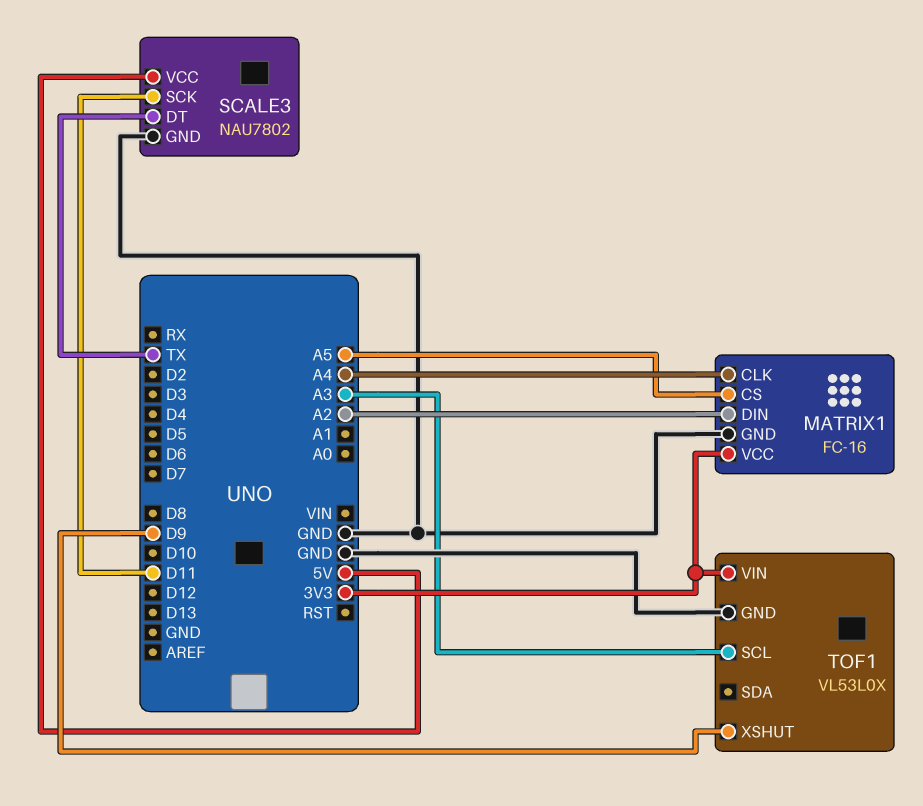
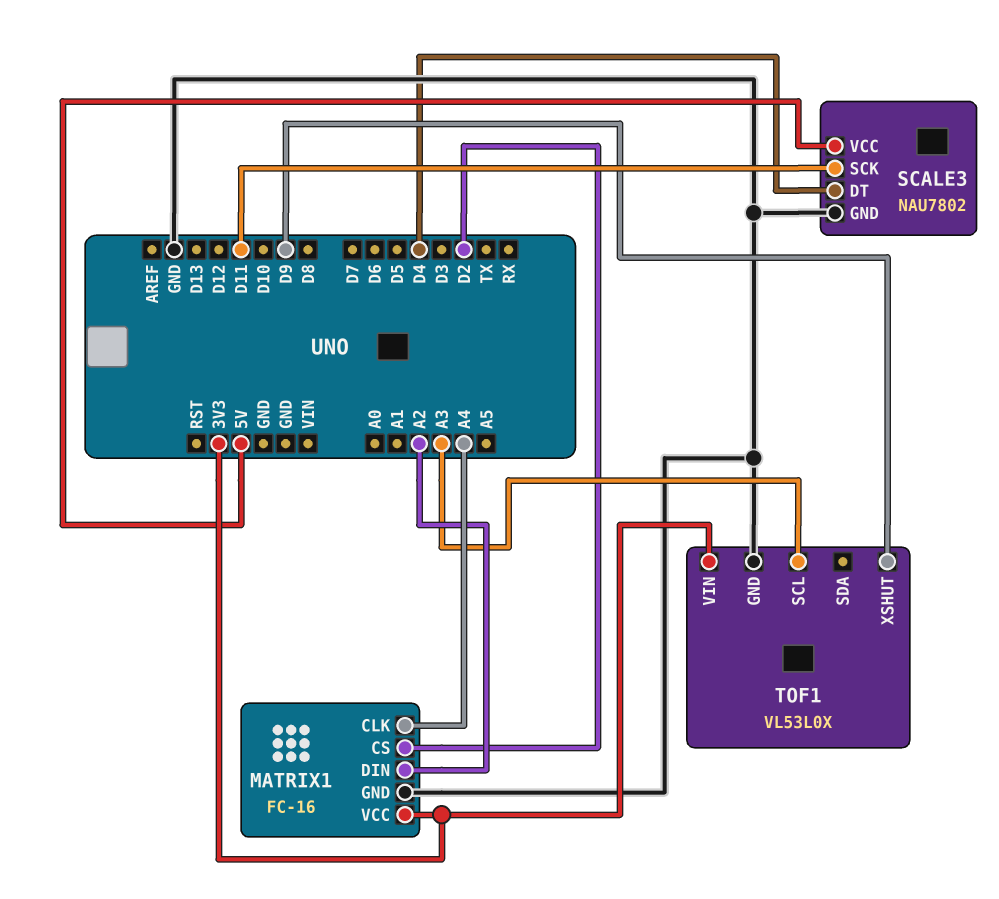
MATRIX1 pin CS: A5 -> D2
SCALE3 pin DT: TX -> D4

